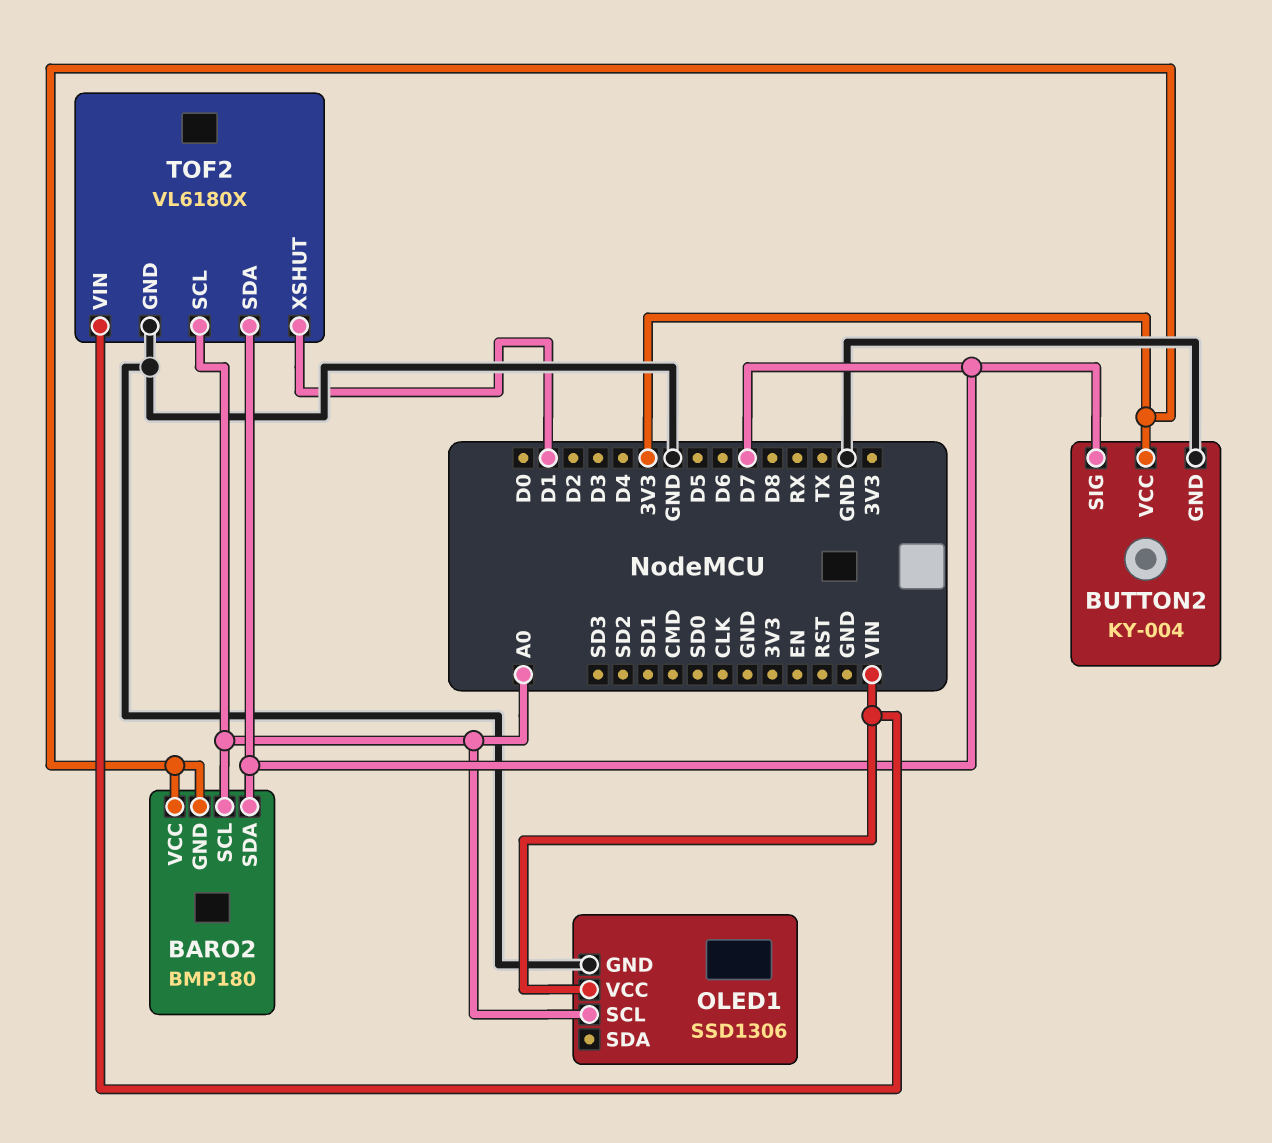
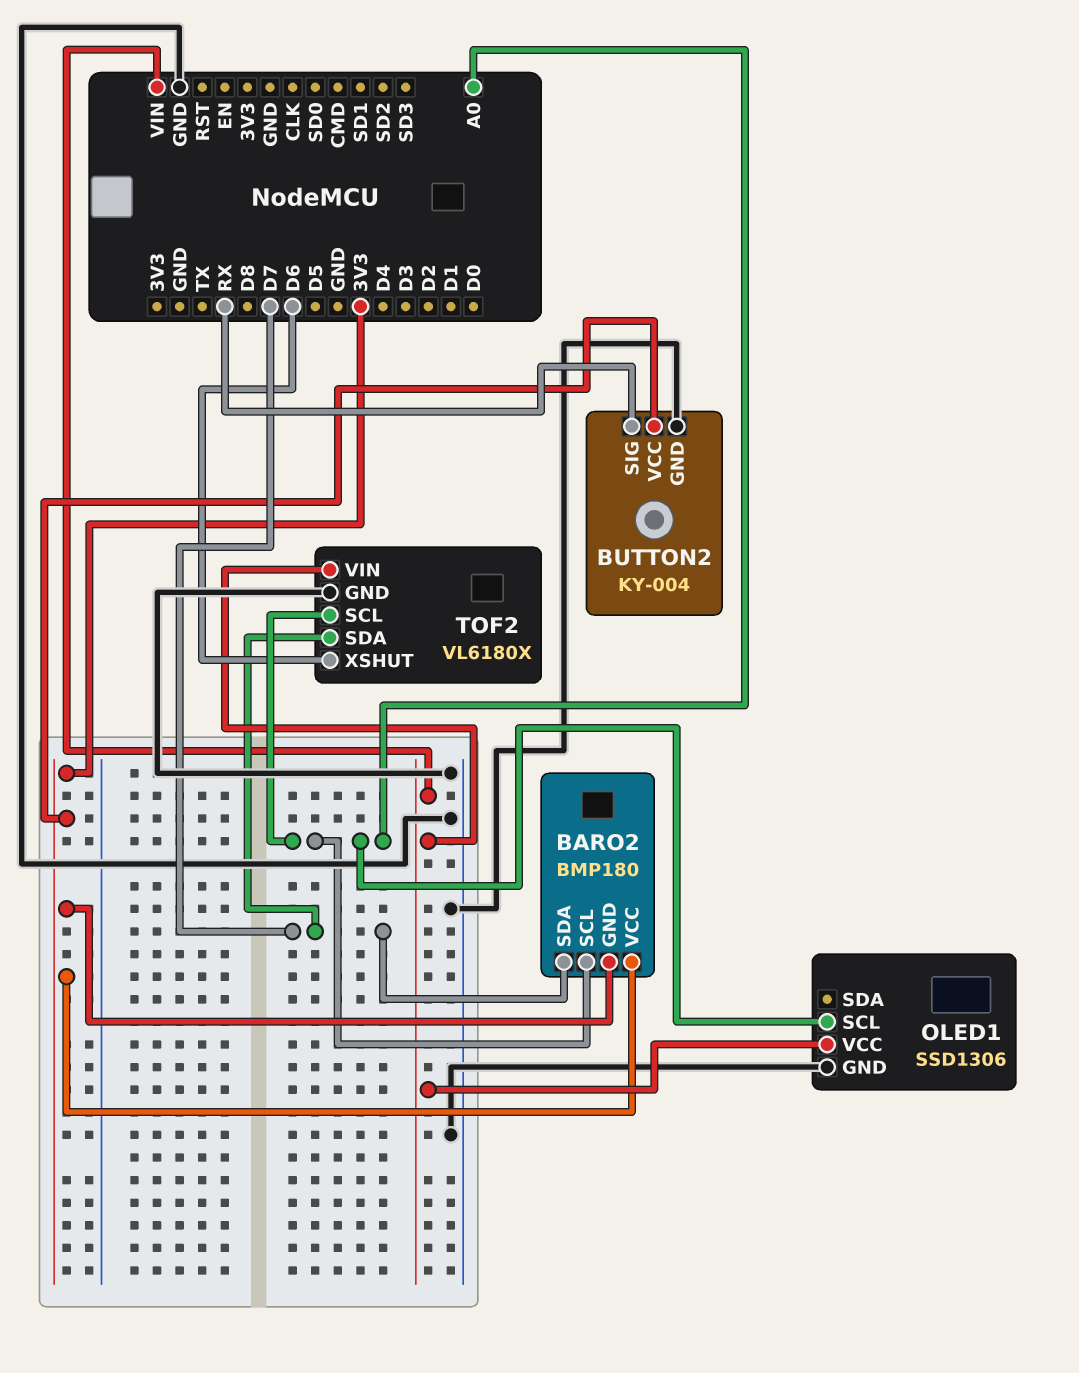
BUTTON2 pin SIG: D7 -> RX
TOF2 pin XSHUT: D1 -> D6

